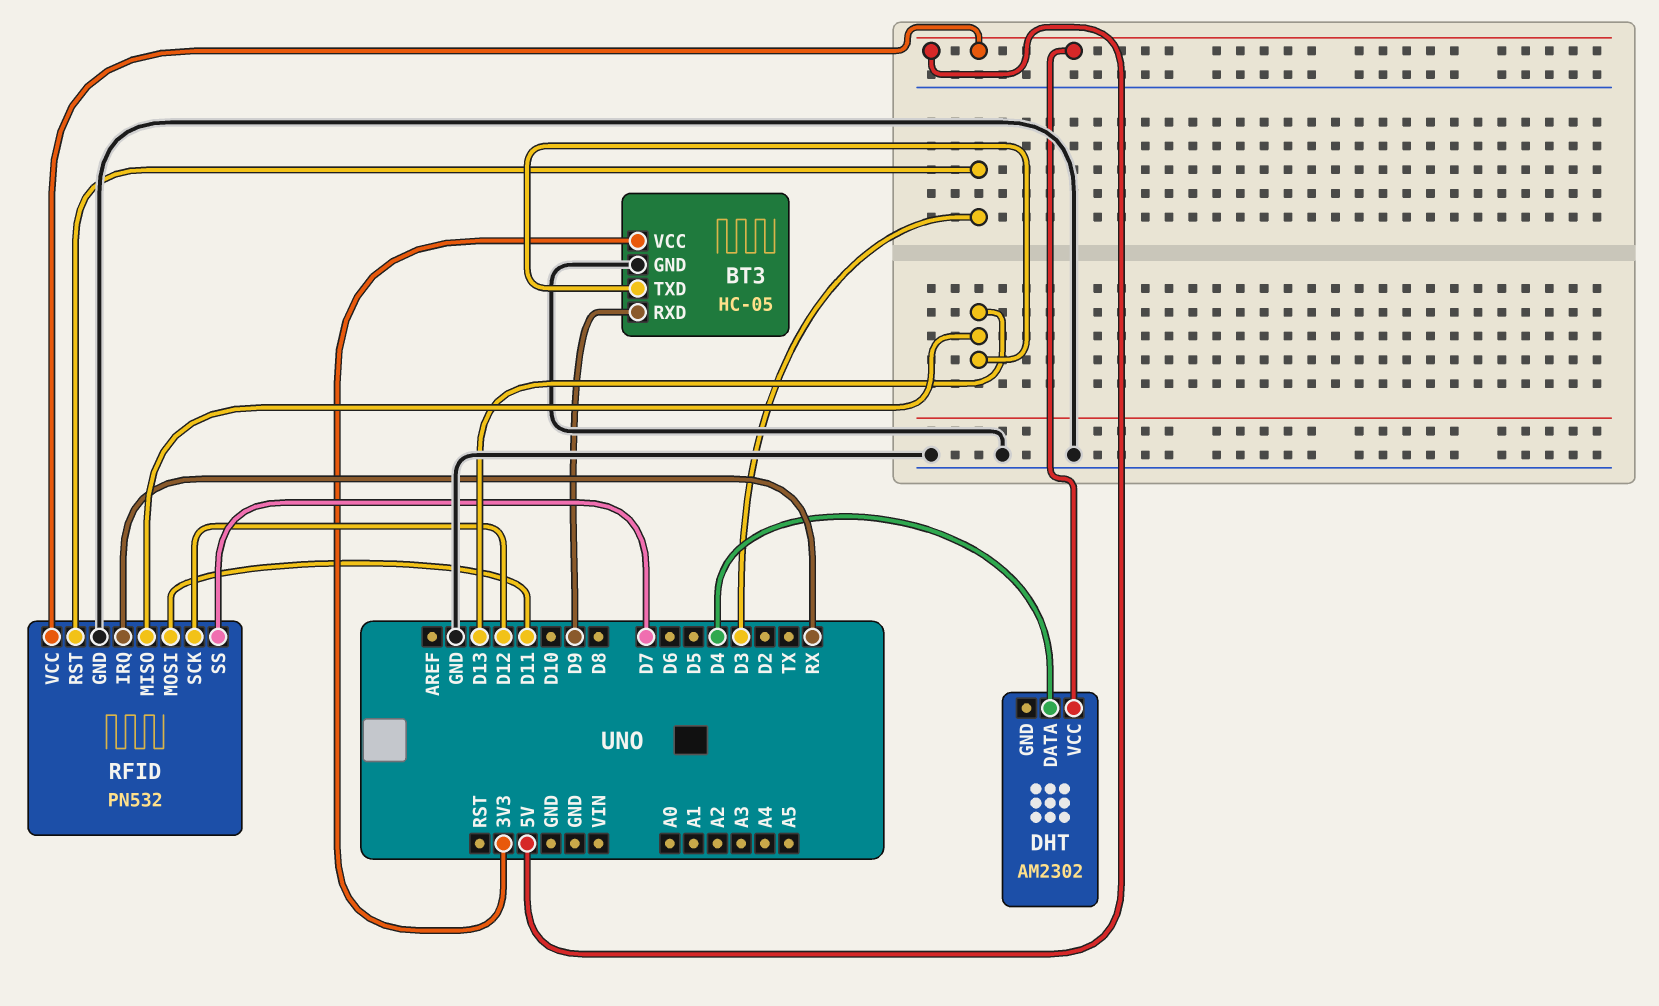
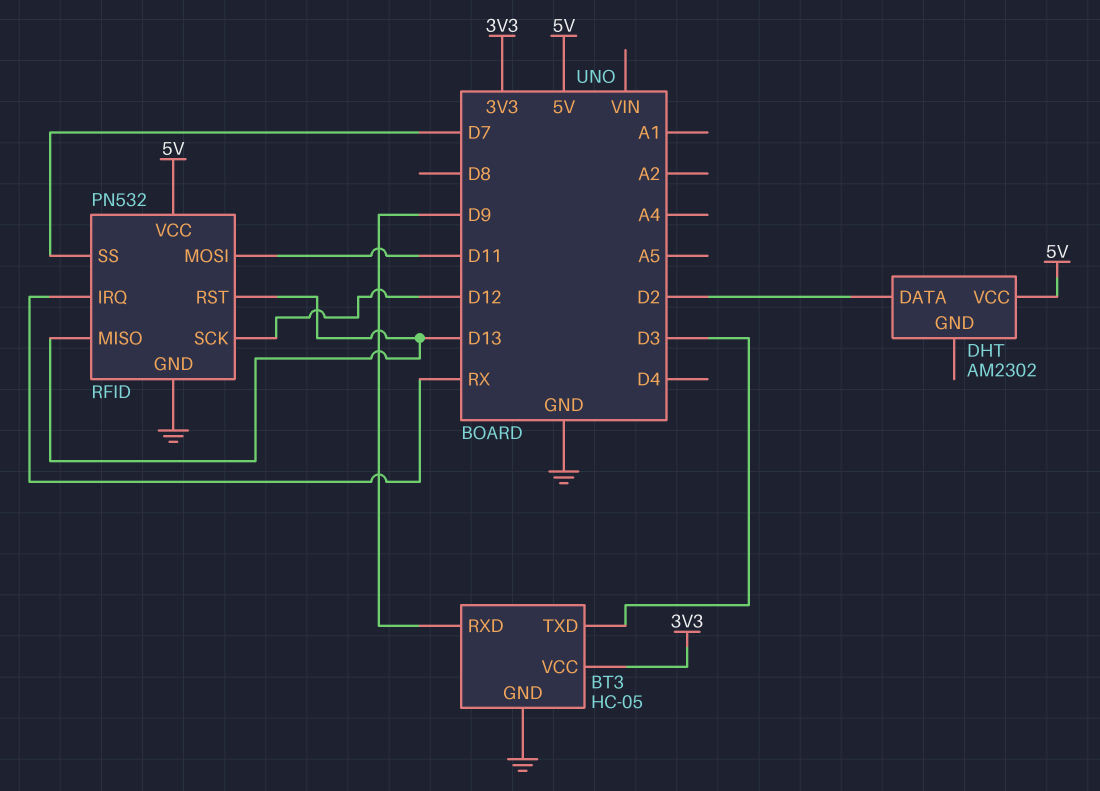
BT3 pin TXD: D13 -> D3
DHT pin DATA: D4 -> D2
RFID pin RST: D3 -> D13

